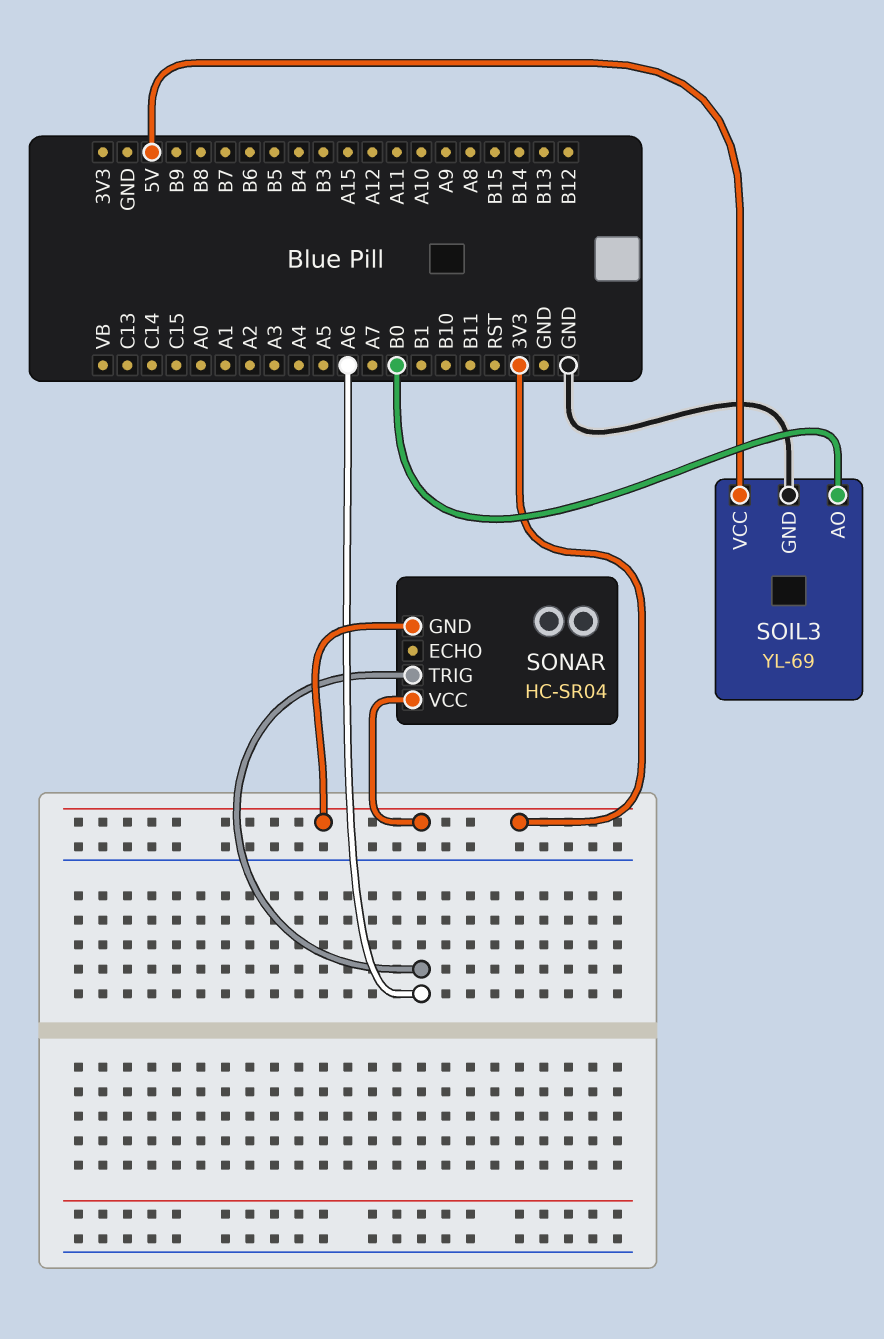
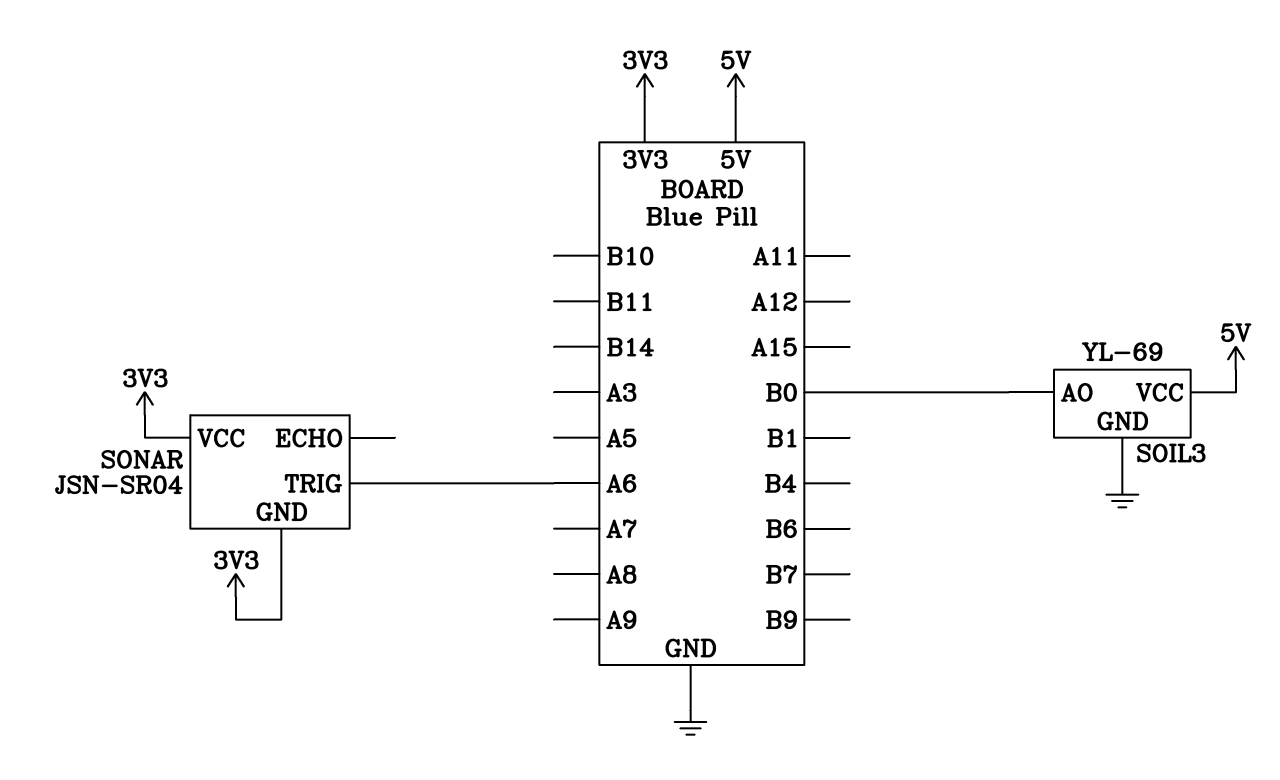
SONAR: HC-SR04 -> JSN-SR04

